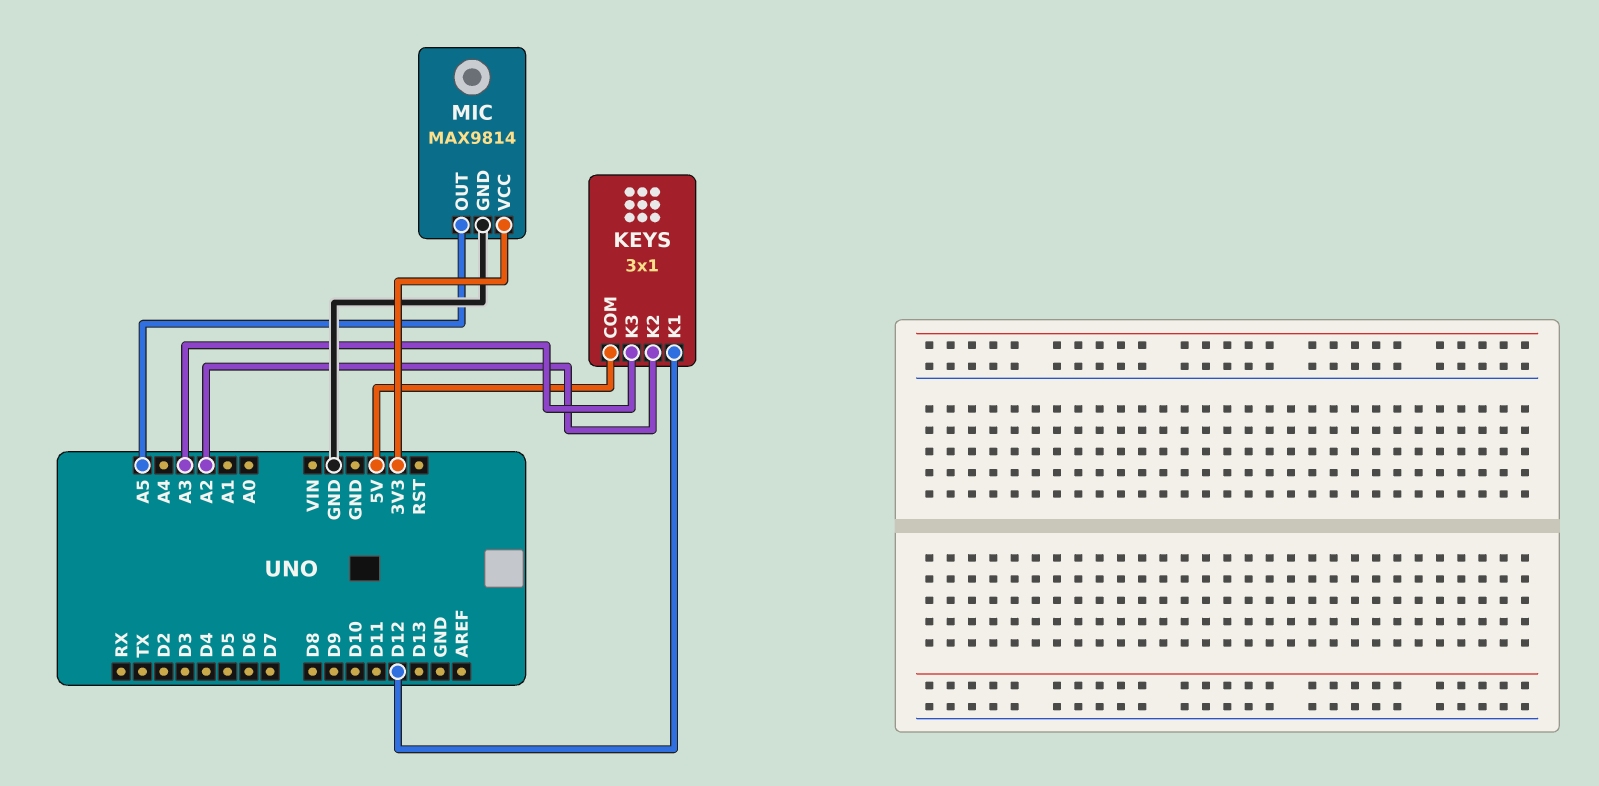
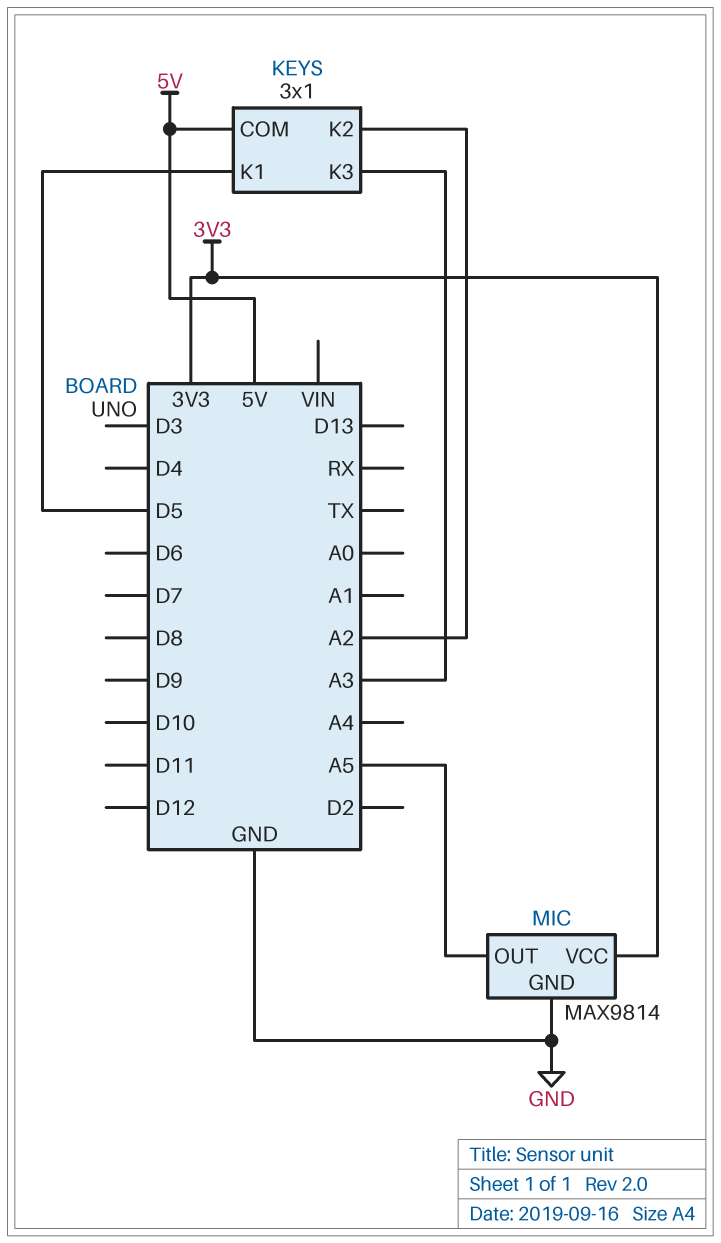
KEYS pin K1: D12 -> D5

